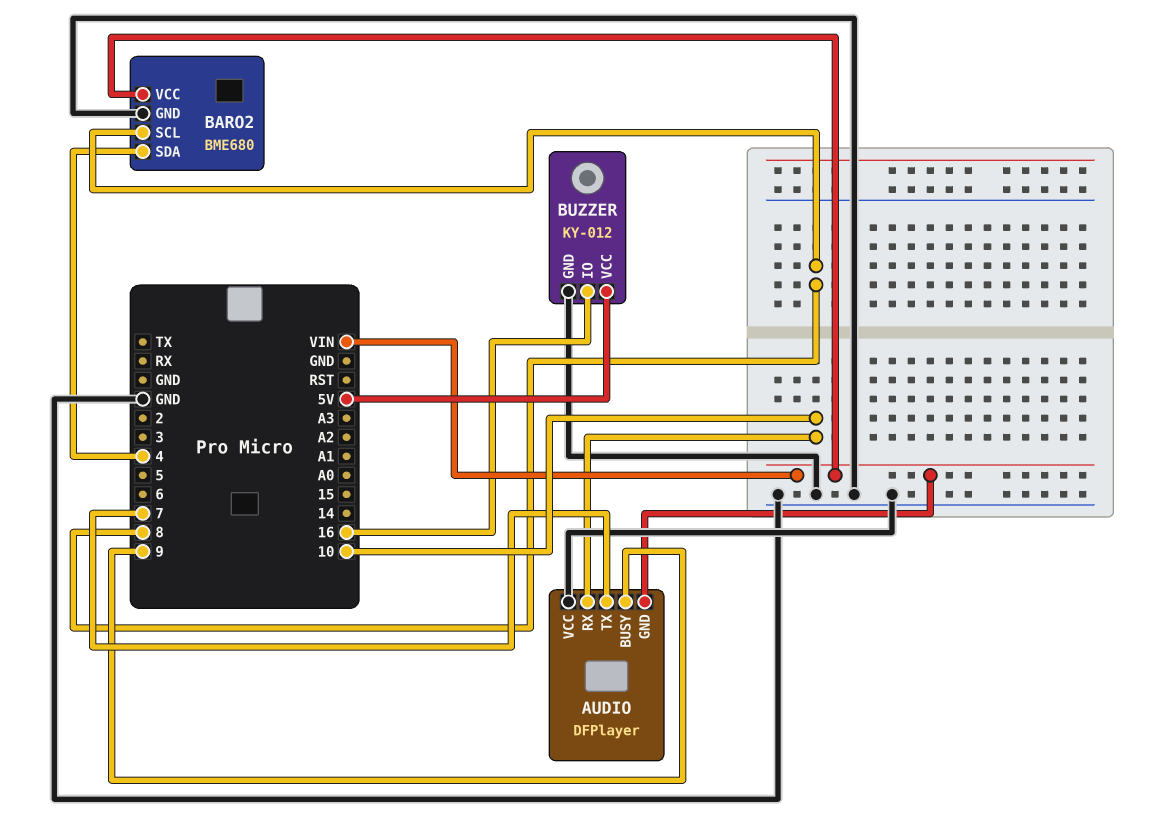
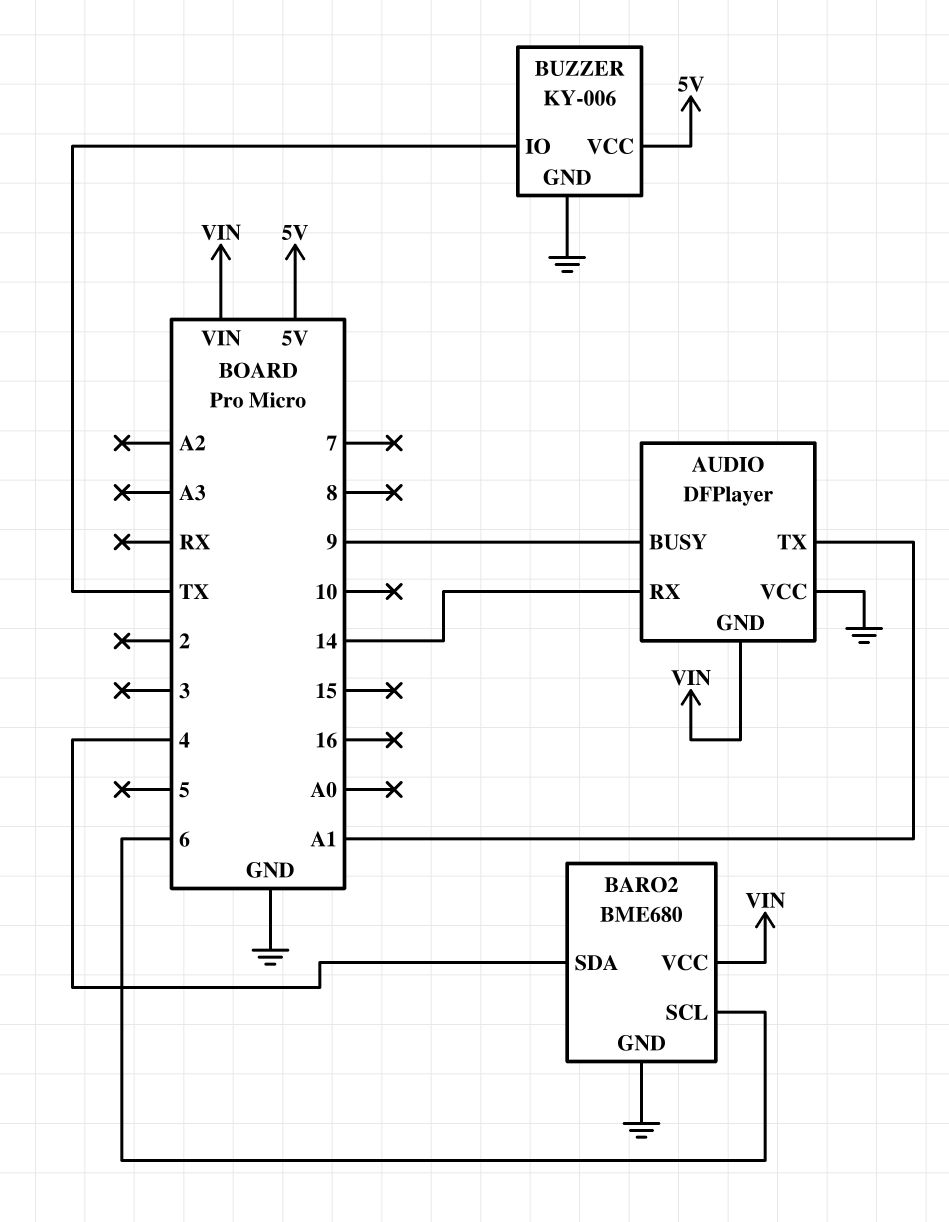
AUDIO pin RX: 10 -> 14
AUDIO pin TX: 7 -> A1
BARO2 pin SCL: 8 -> 6
BUZZER: KY-012 -> KY-006
BUZZER pin IO: 16 -> TX

